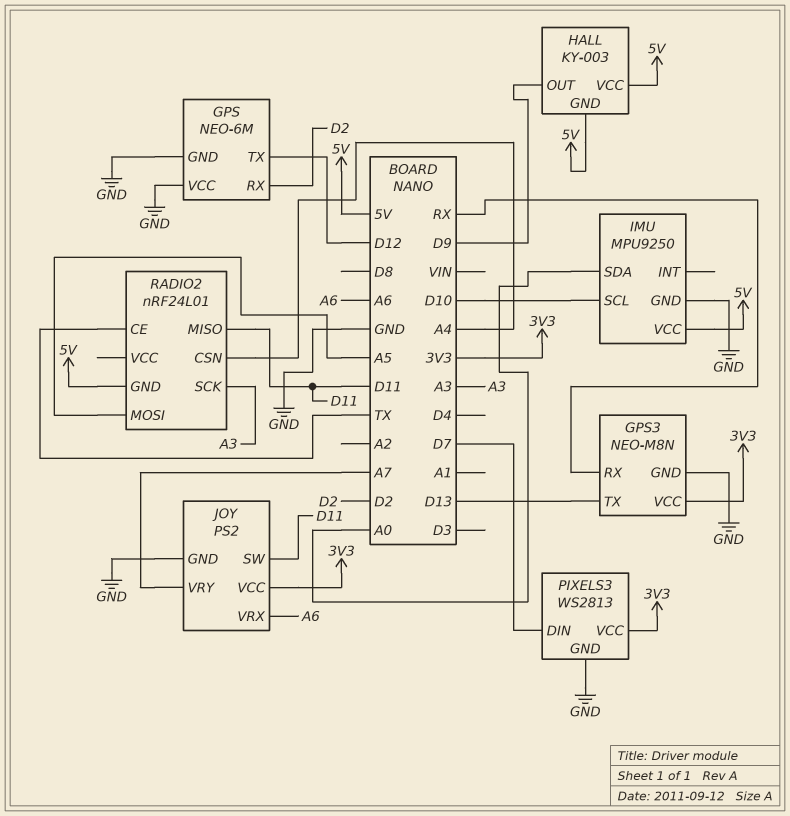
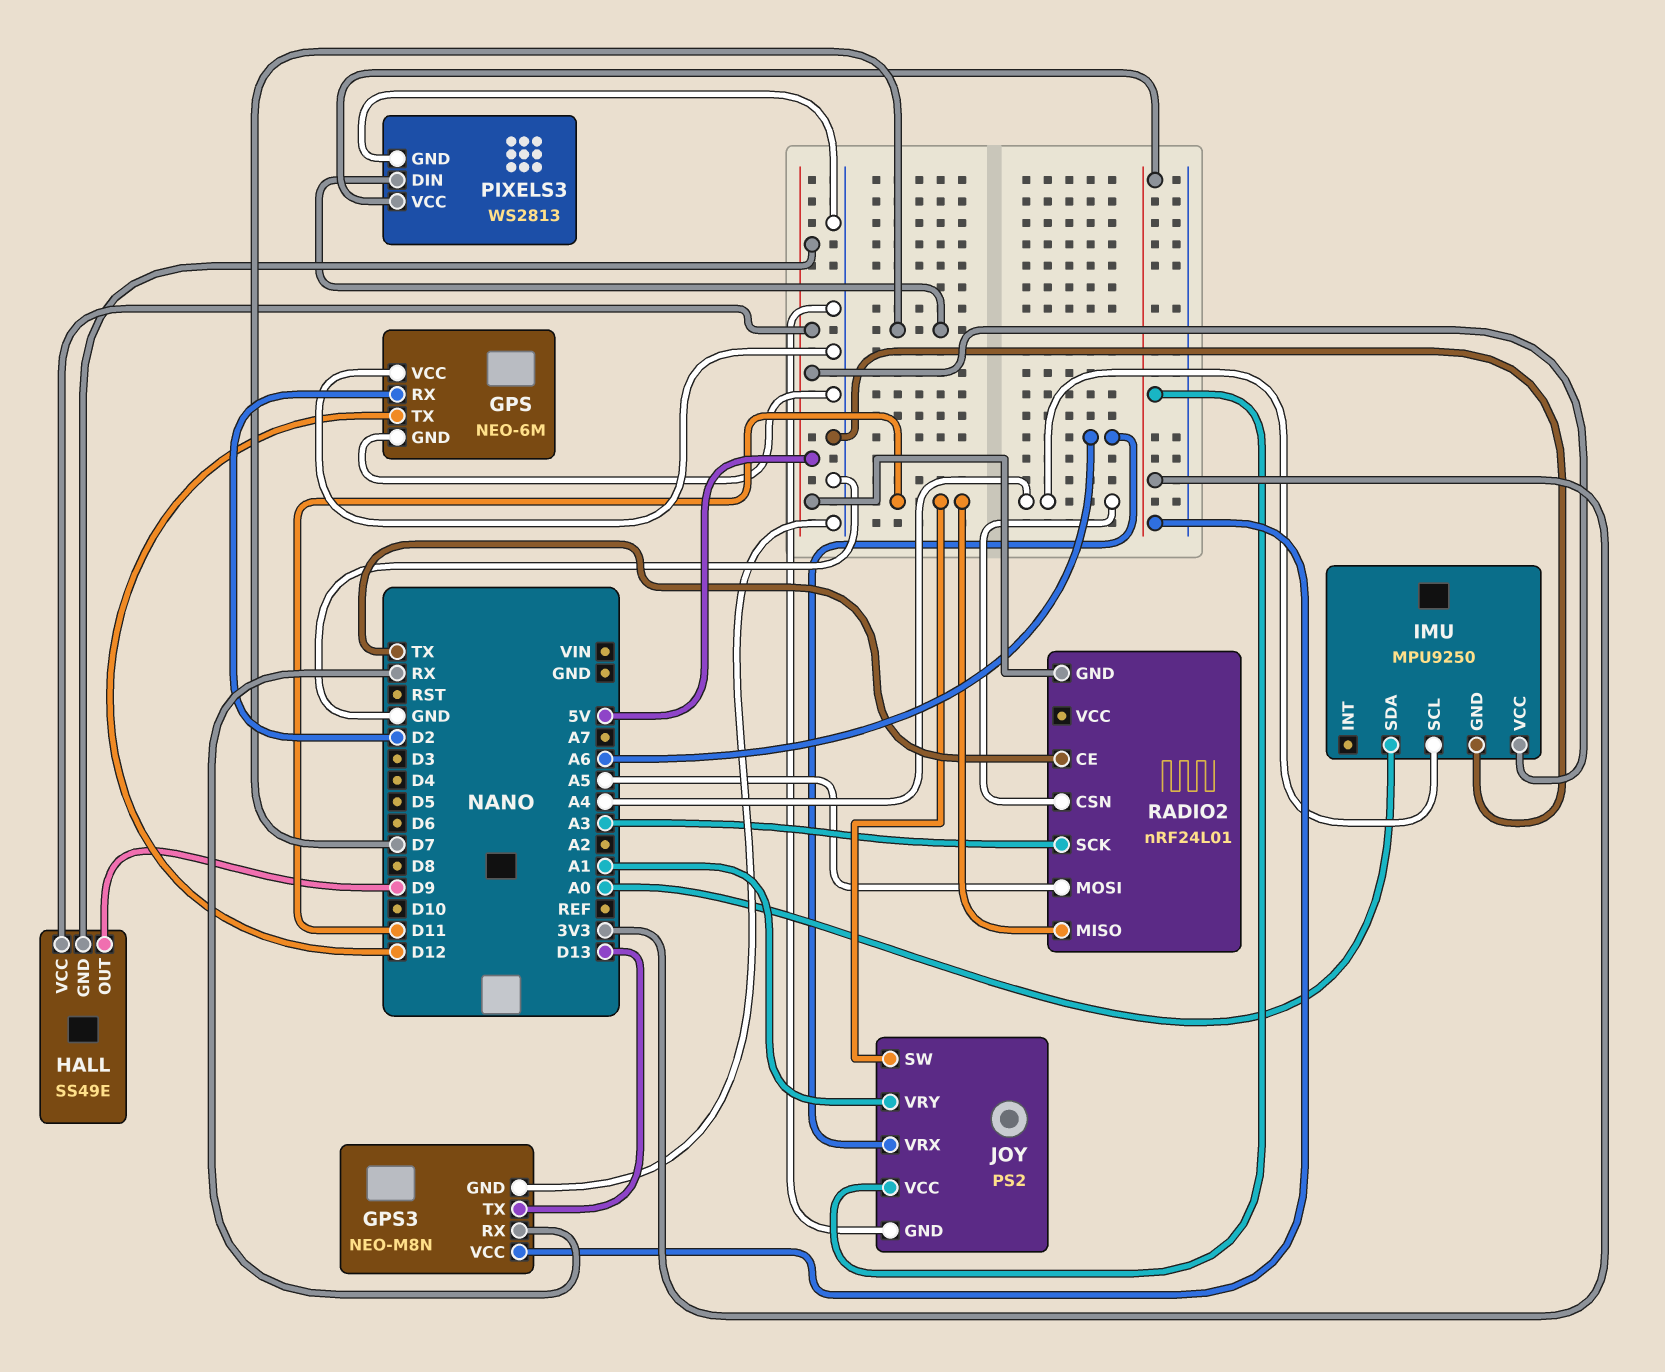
HALL: KY-003 -> SS49E
IMU pin SCL: D10 -> A4
JOY pin VRY: A7 -> A1

